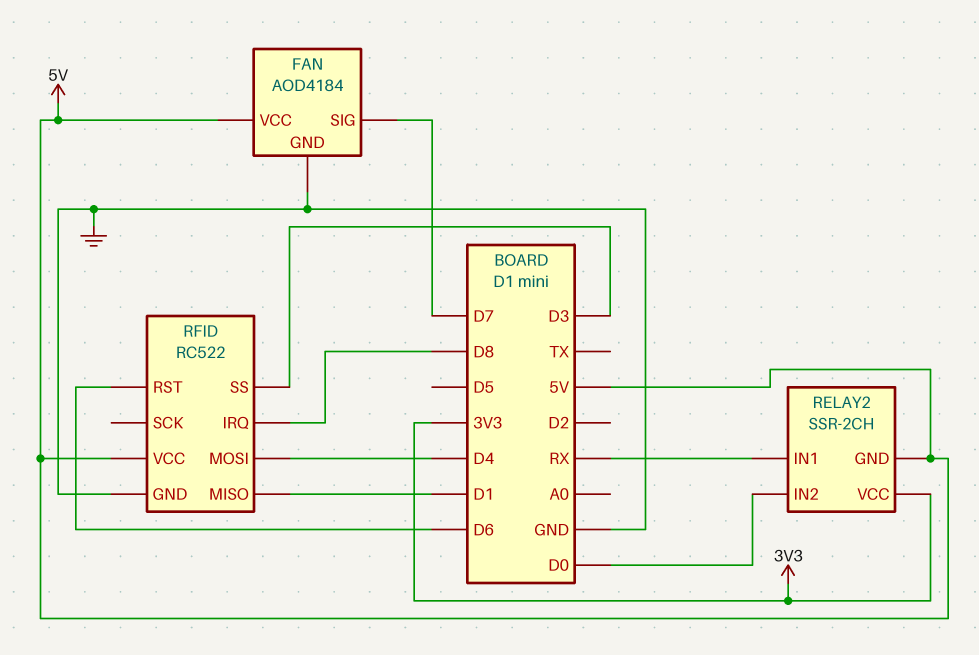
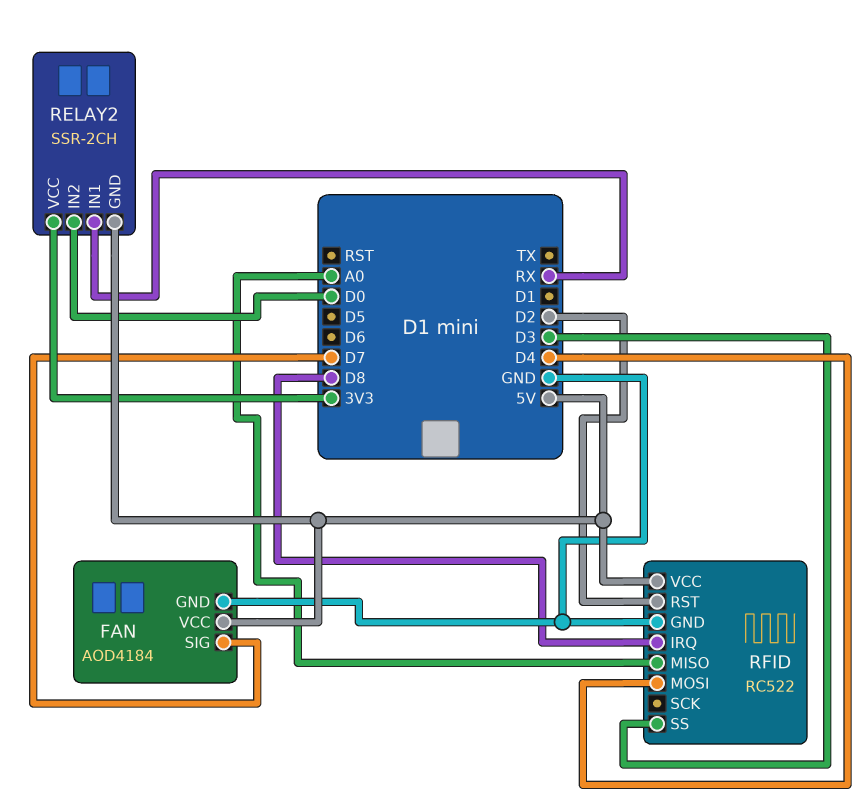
RFID pin MISO: D1 -> A0
RFID pin RST: D6 -> D2

